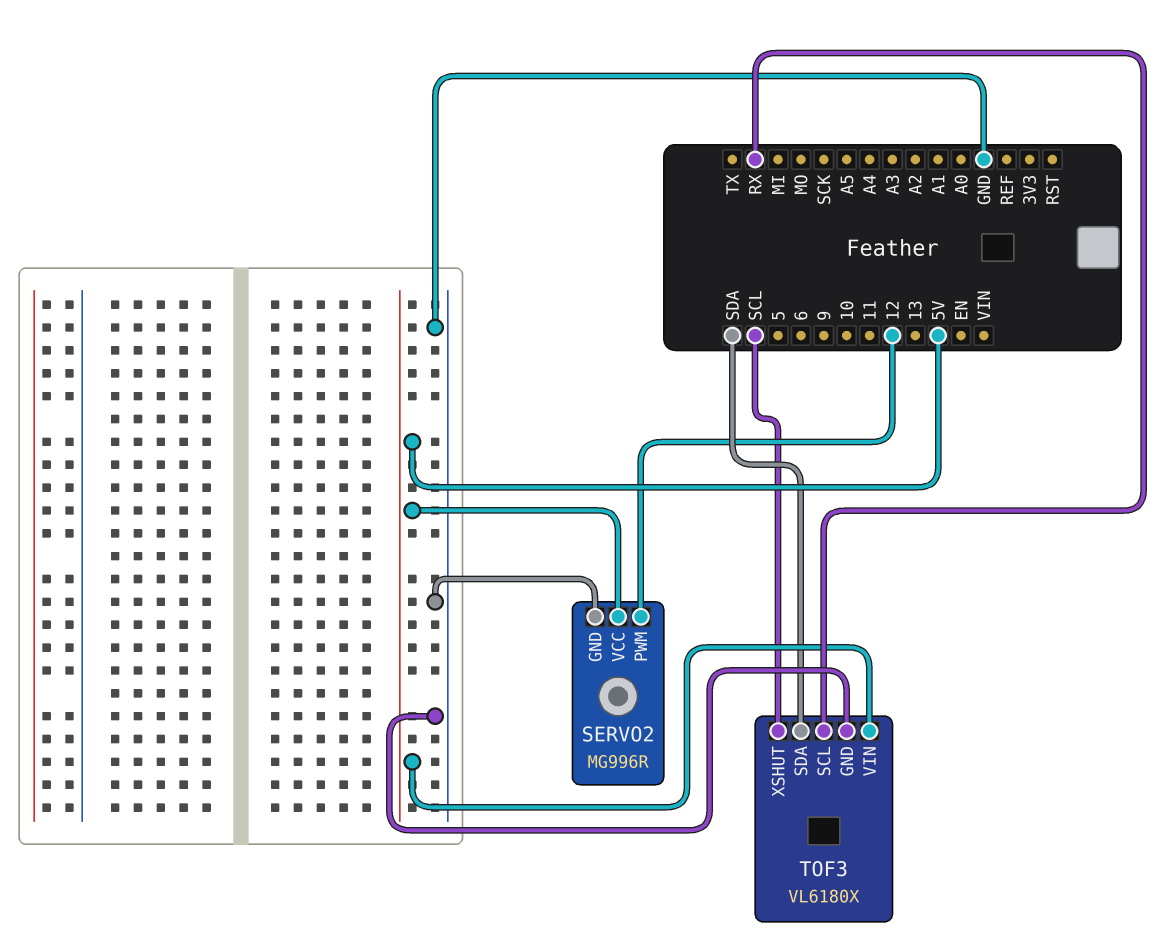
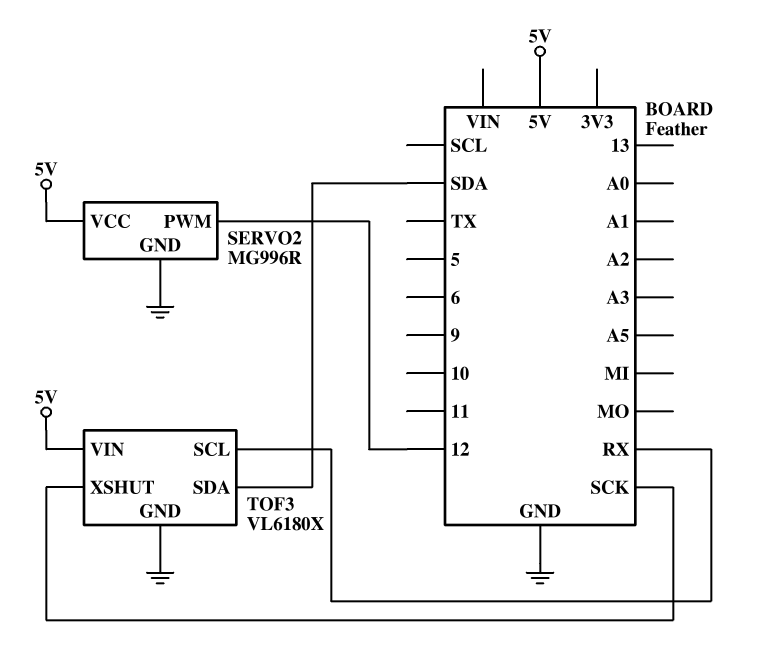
TOF3 pin XSHUT: SCL -> SCK

